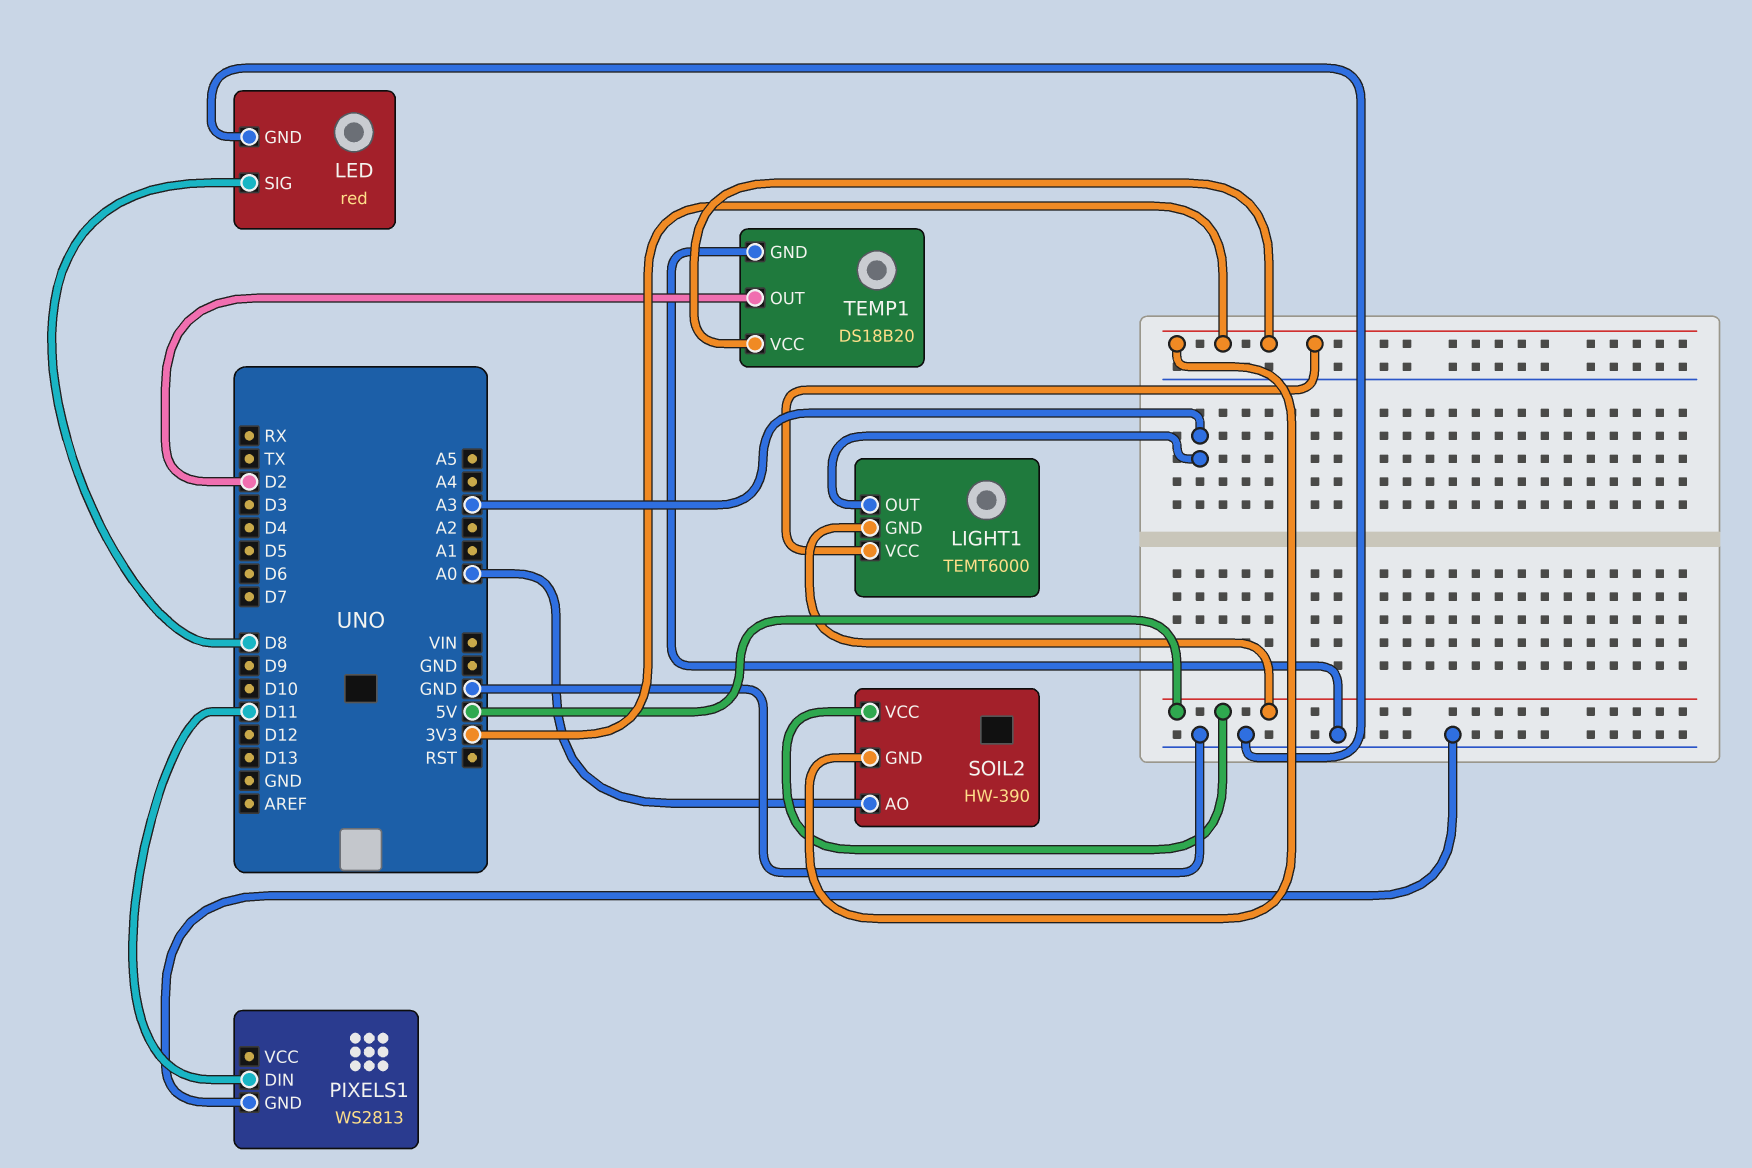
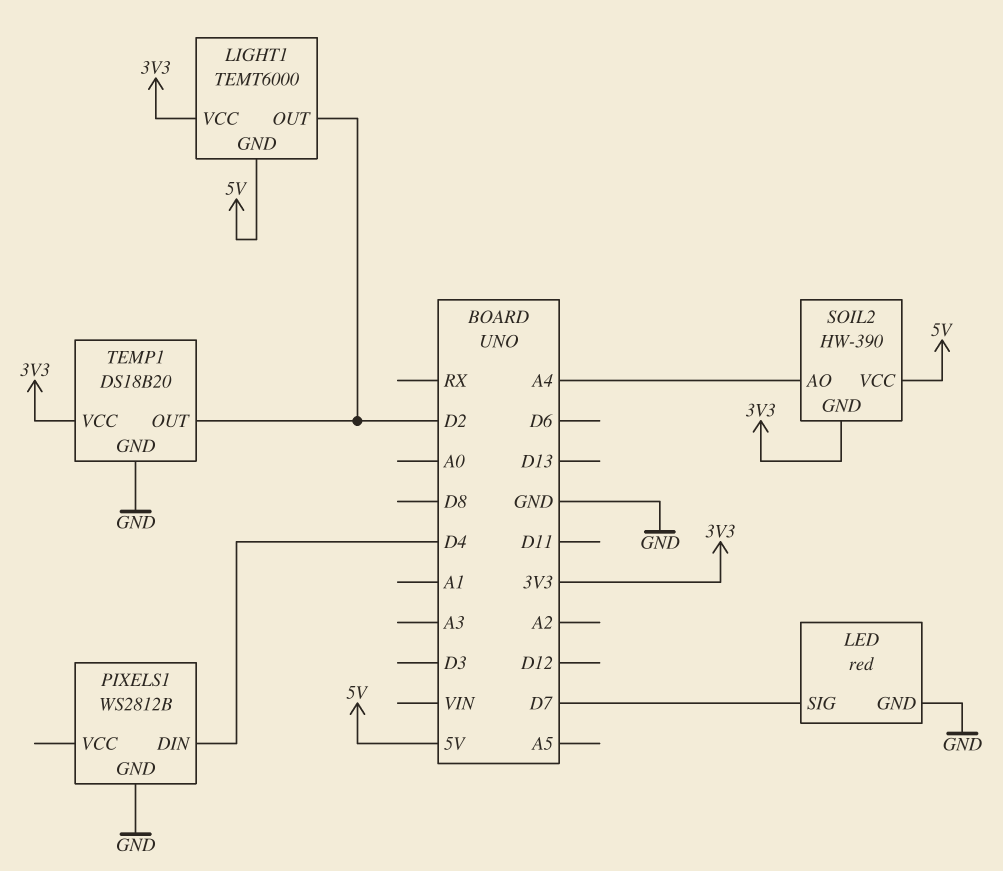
LED pin SIG: D8 -> D7
LIGHT1 pin OUT: A3 -> D2
PIXELS1: WS2813 -> WS2812B
PIXELS1 pin DIN: D11 -> D4
SOIL2 pin AO: A0 -> A4

